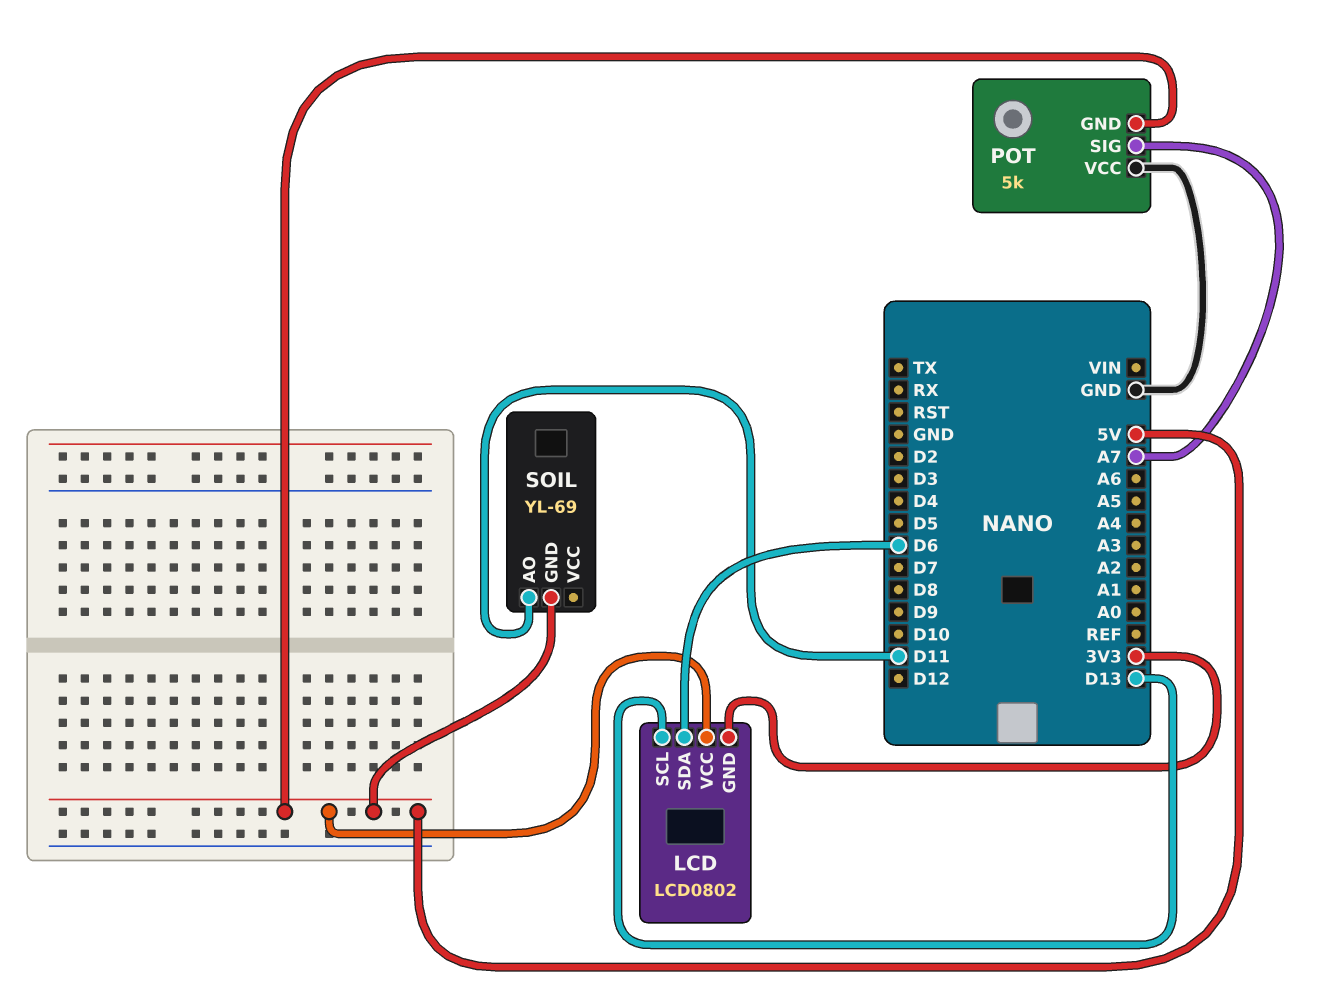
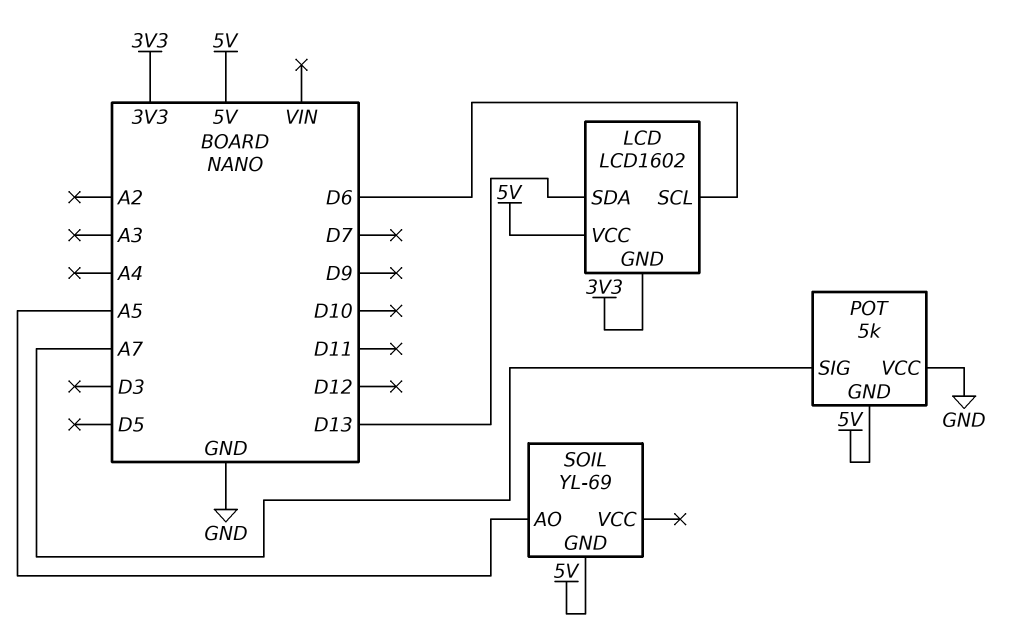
LCD: LCD0802 -> LCD1602
LCD pin SCL: D13 -> D6
LCD pin SDA: D6 -> D13
SOIL pin AO: D11 -> A5

